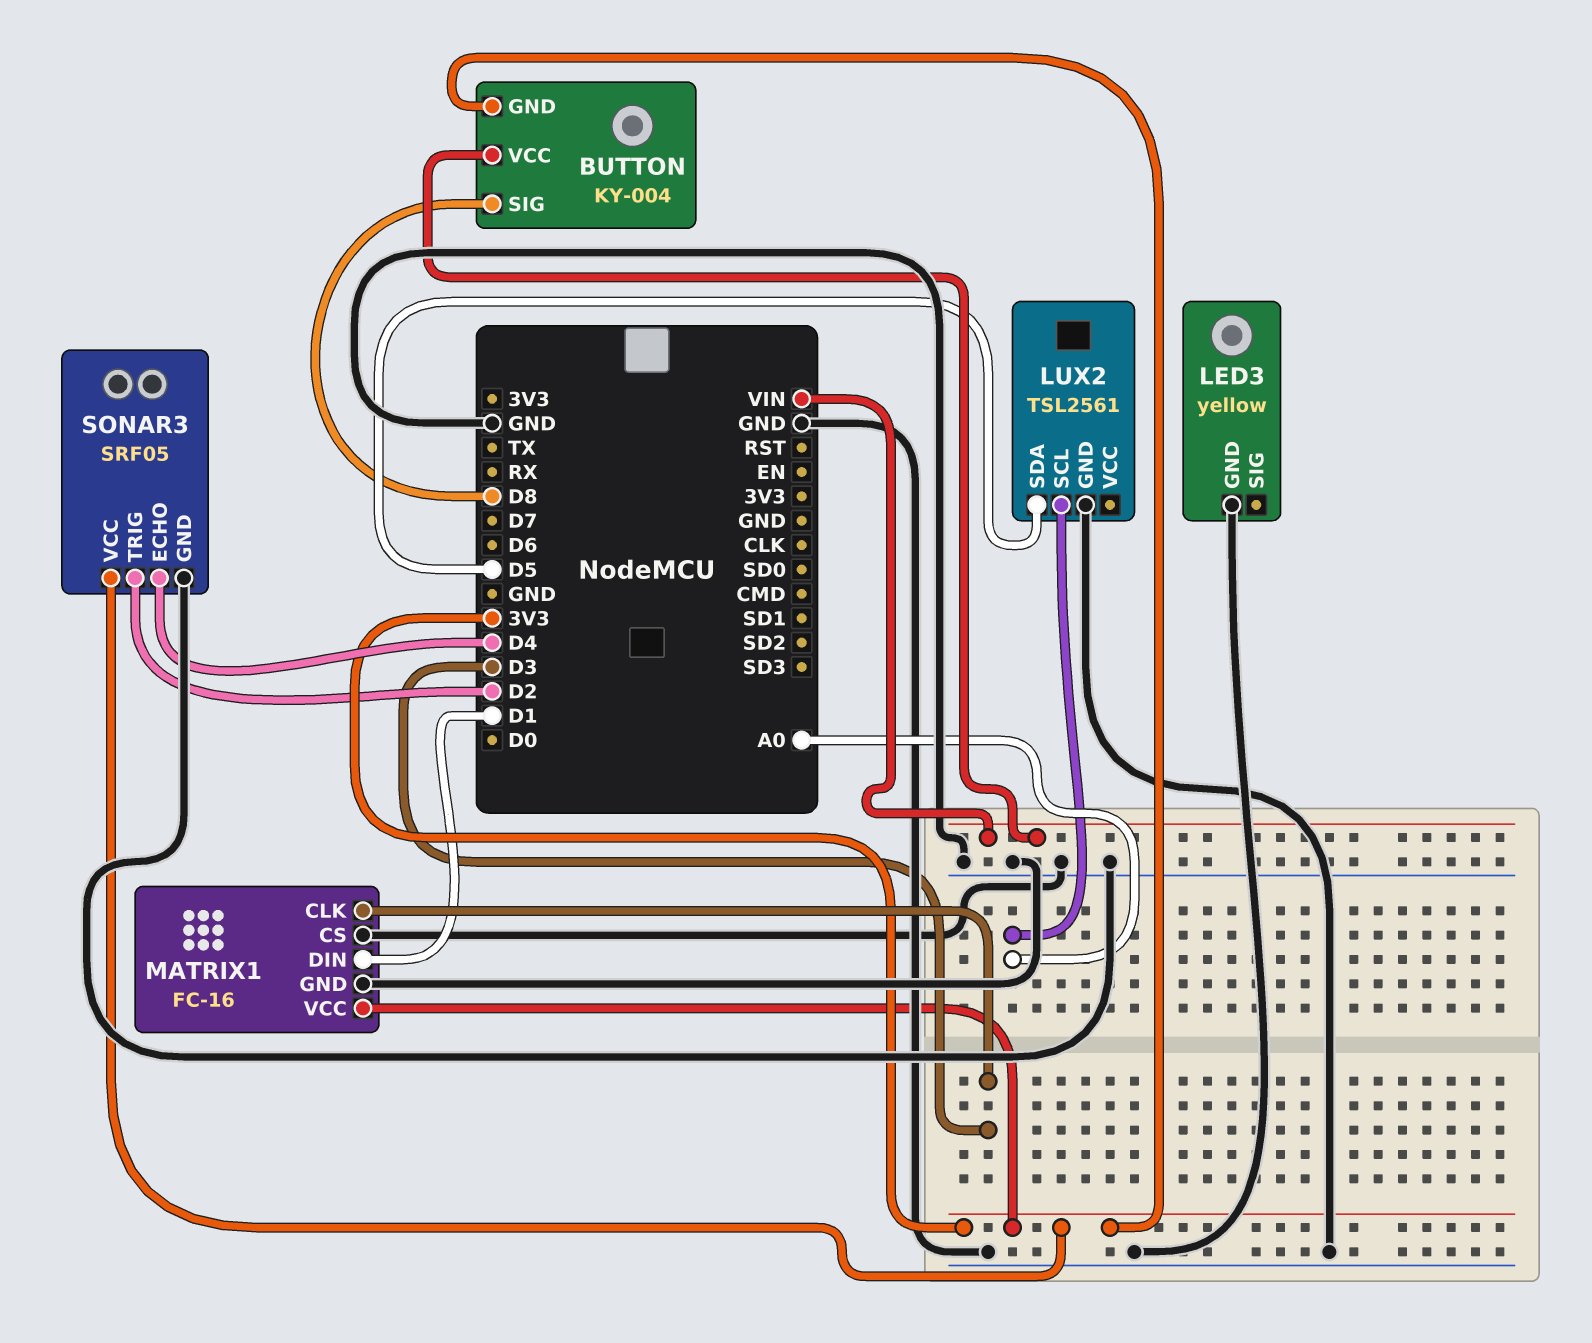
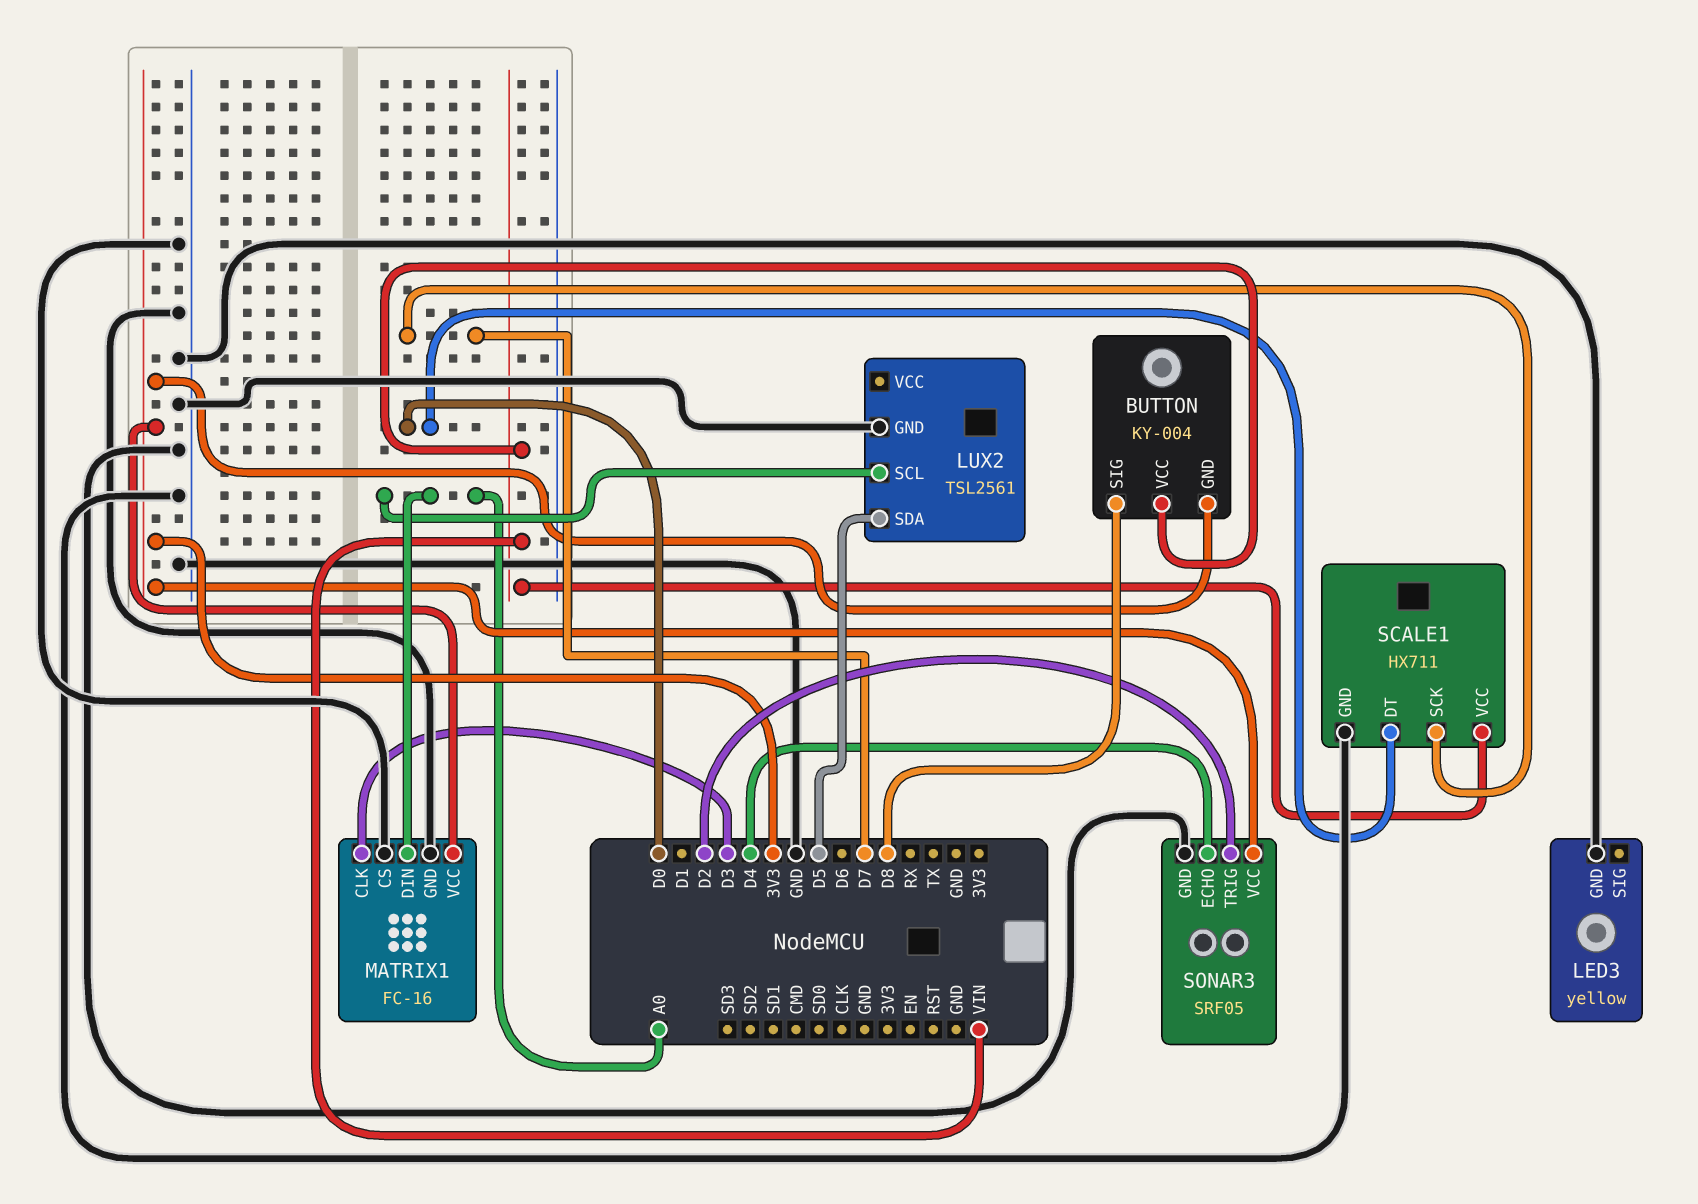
MATRIX1 pin DIN: D1 -> A0
SCALE1: none -> HX711
SCALE1 pin DT: none -> D0
SCALE1 pin GND: none -> GND
SCALE1 pin SCK: none -> D7
SCALE1 pin VCC: none -> VIN

